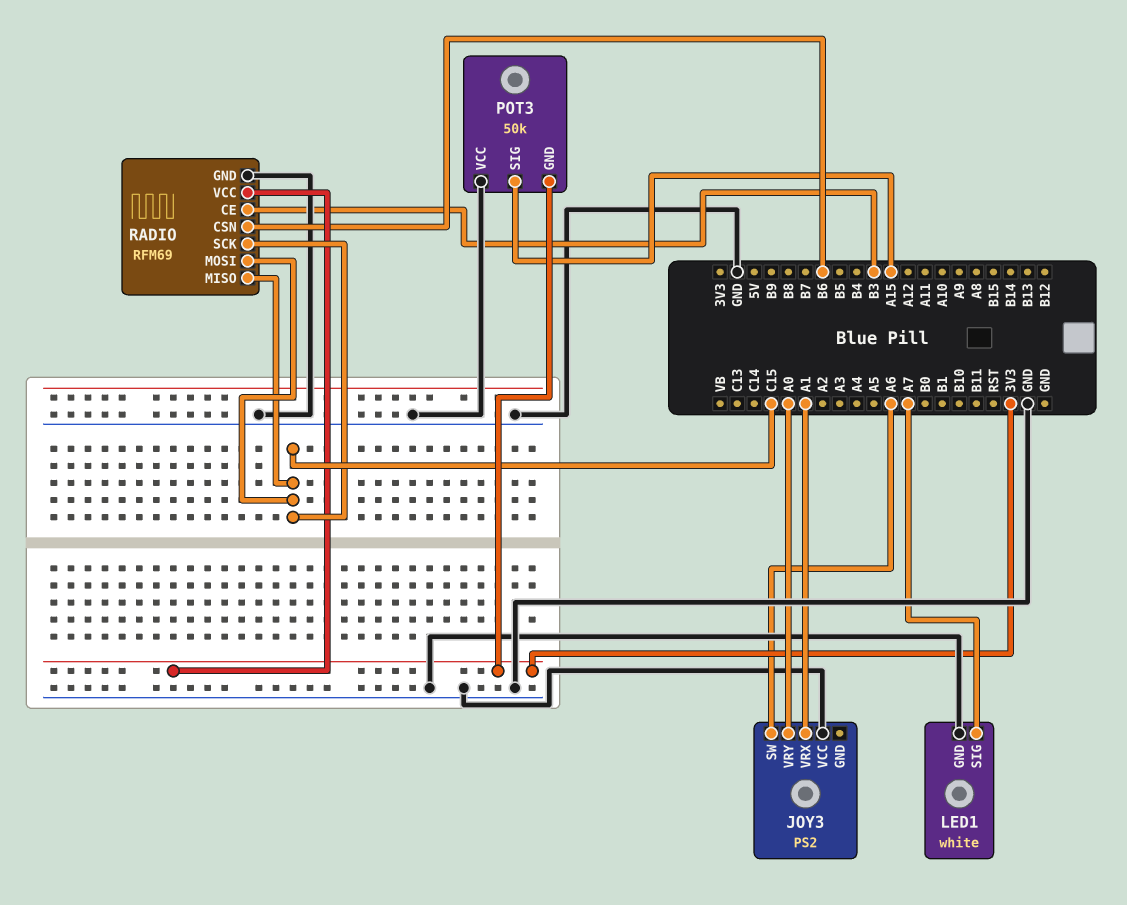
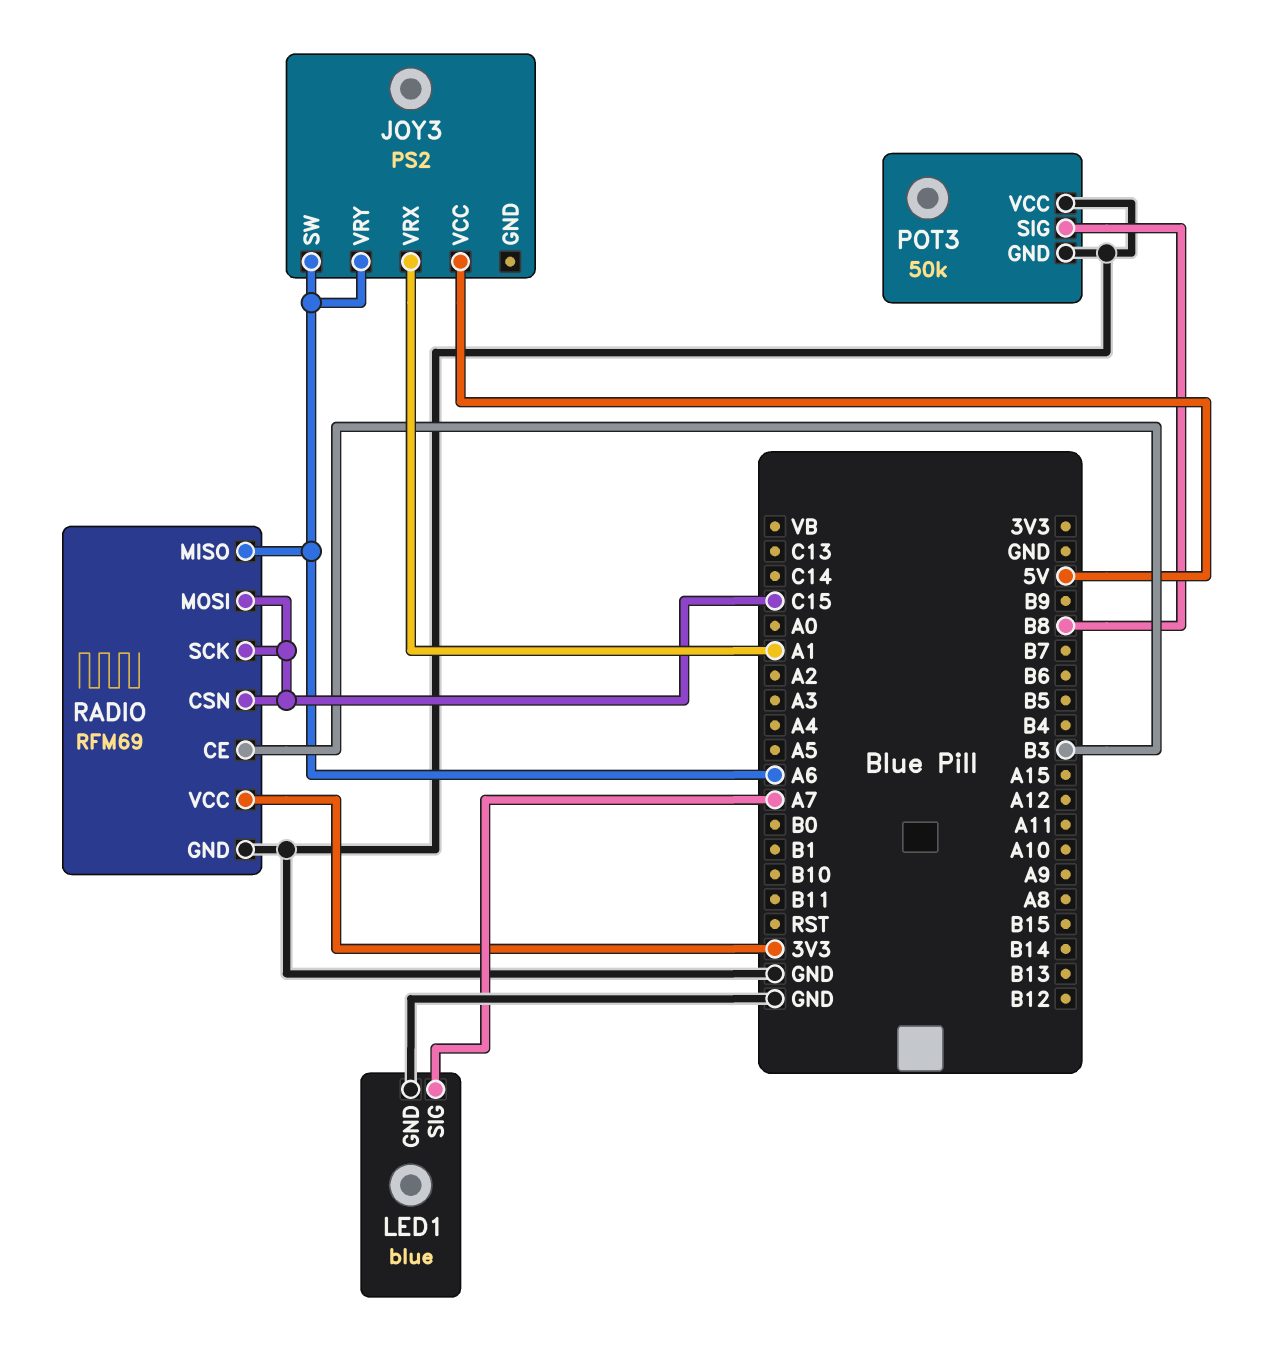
JOY3 pin VCC: GND -> 5V
JOY3 pin VRY: A0 -> A6
LED1: white -> blue
POT3 pin GND: 3V3 -> GND
POT3 pin SIG: A15 -> B8
RADIO pin CSN: B6 -> C15
RADIO pin MISO: C15 -> A6

